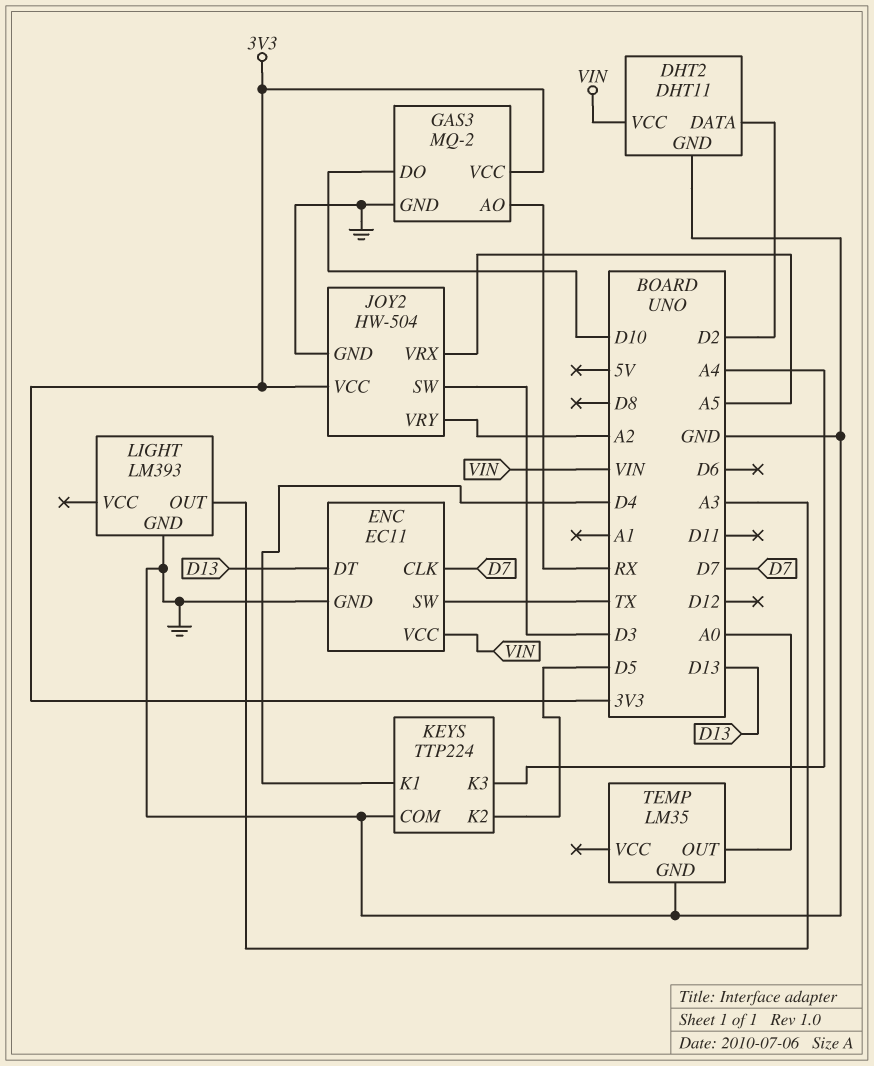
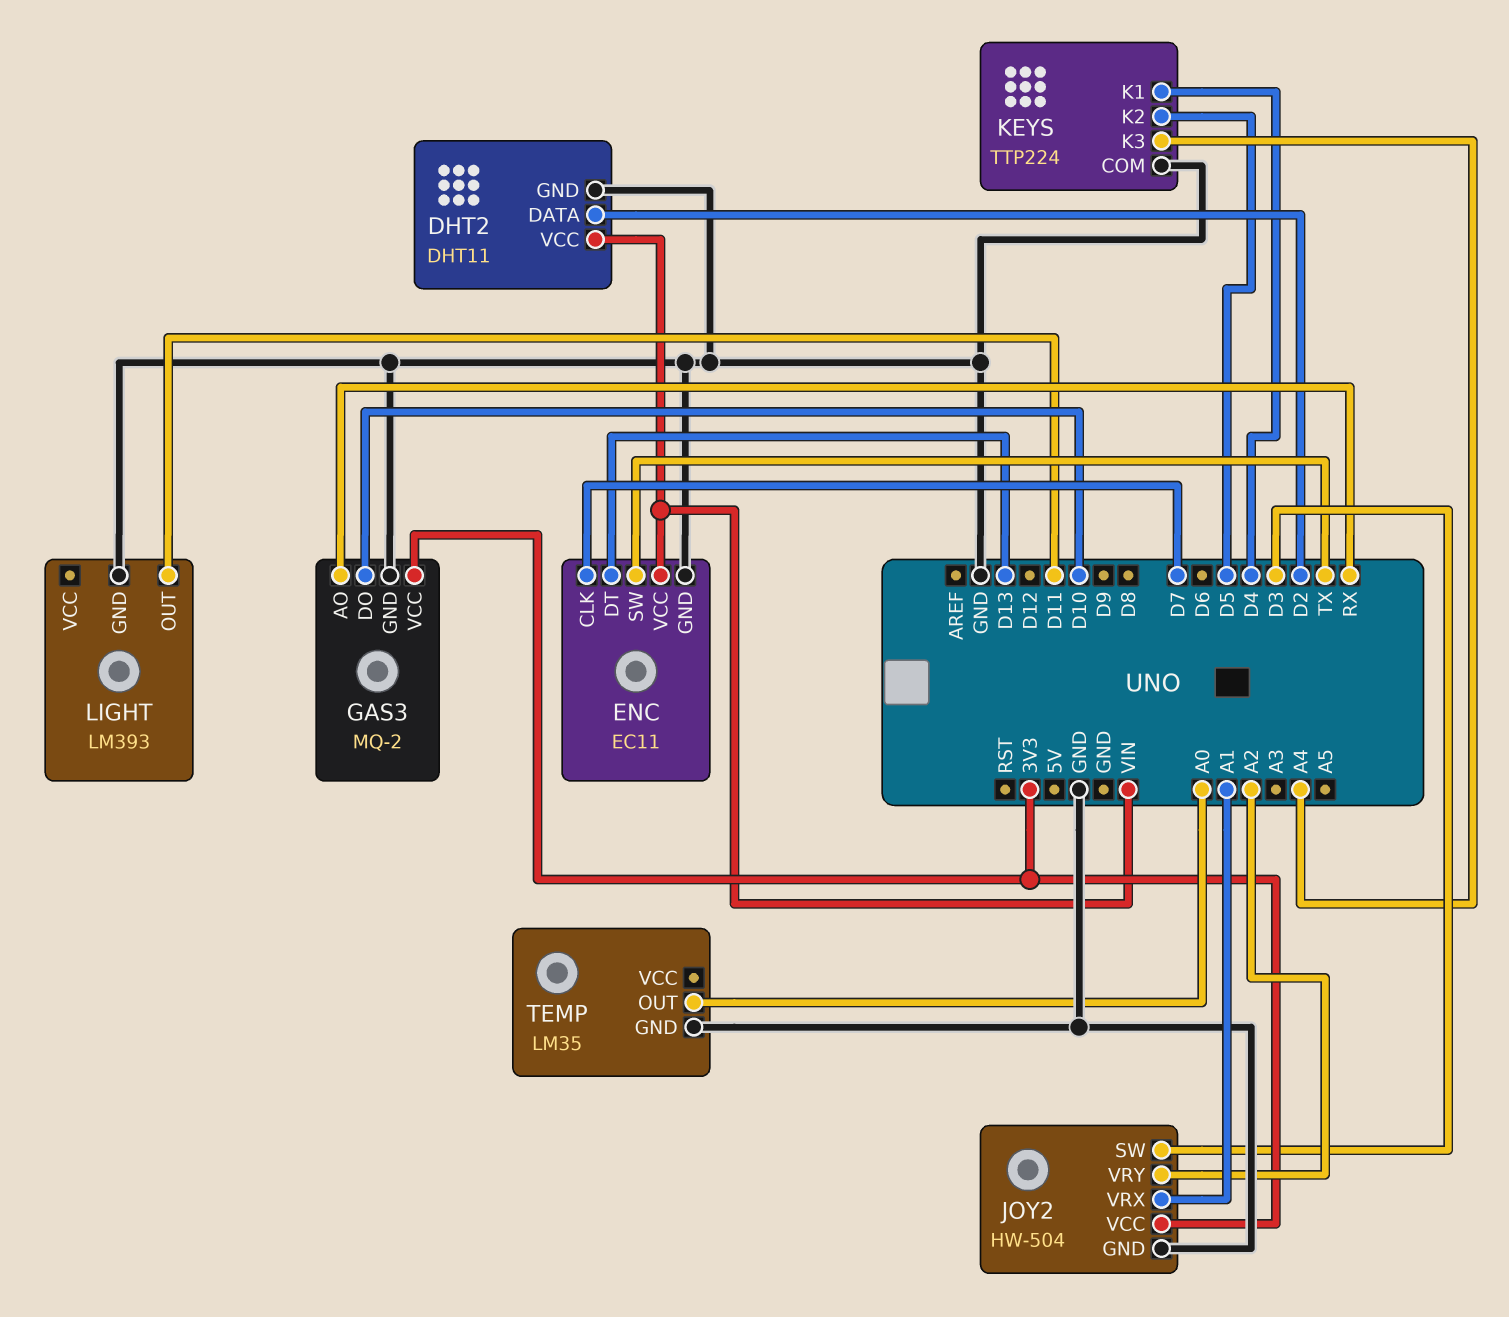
JOY2 pin VRX: A5 -> A1
LIGHT pin OUT: A3 -> D11

